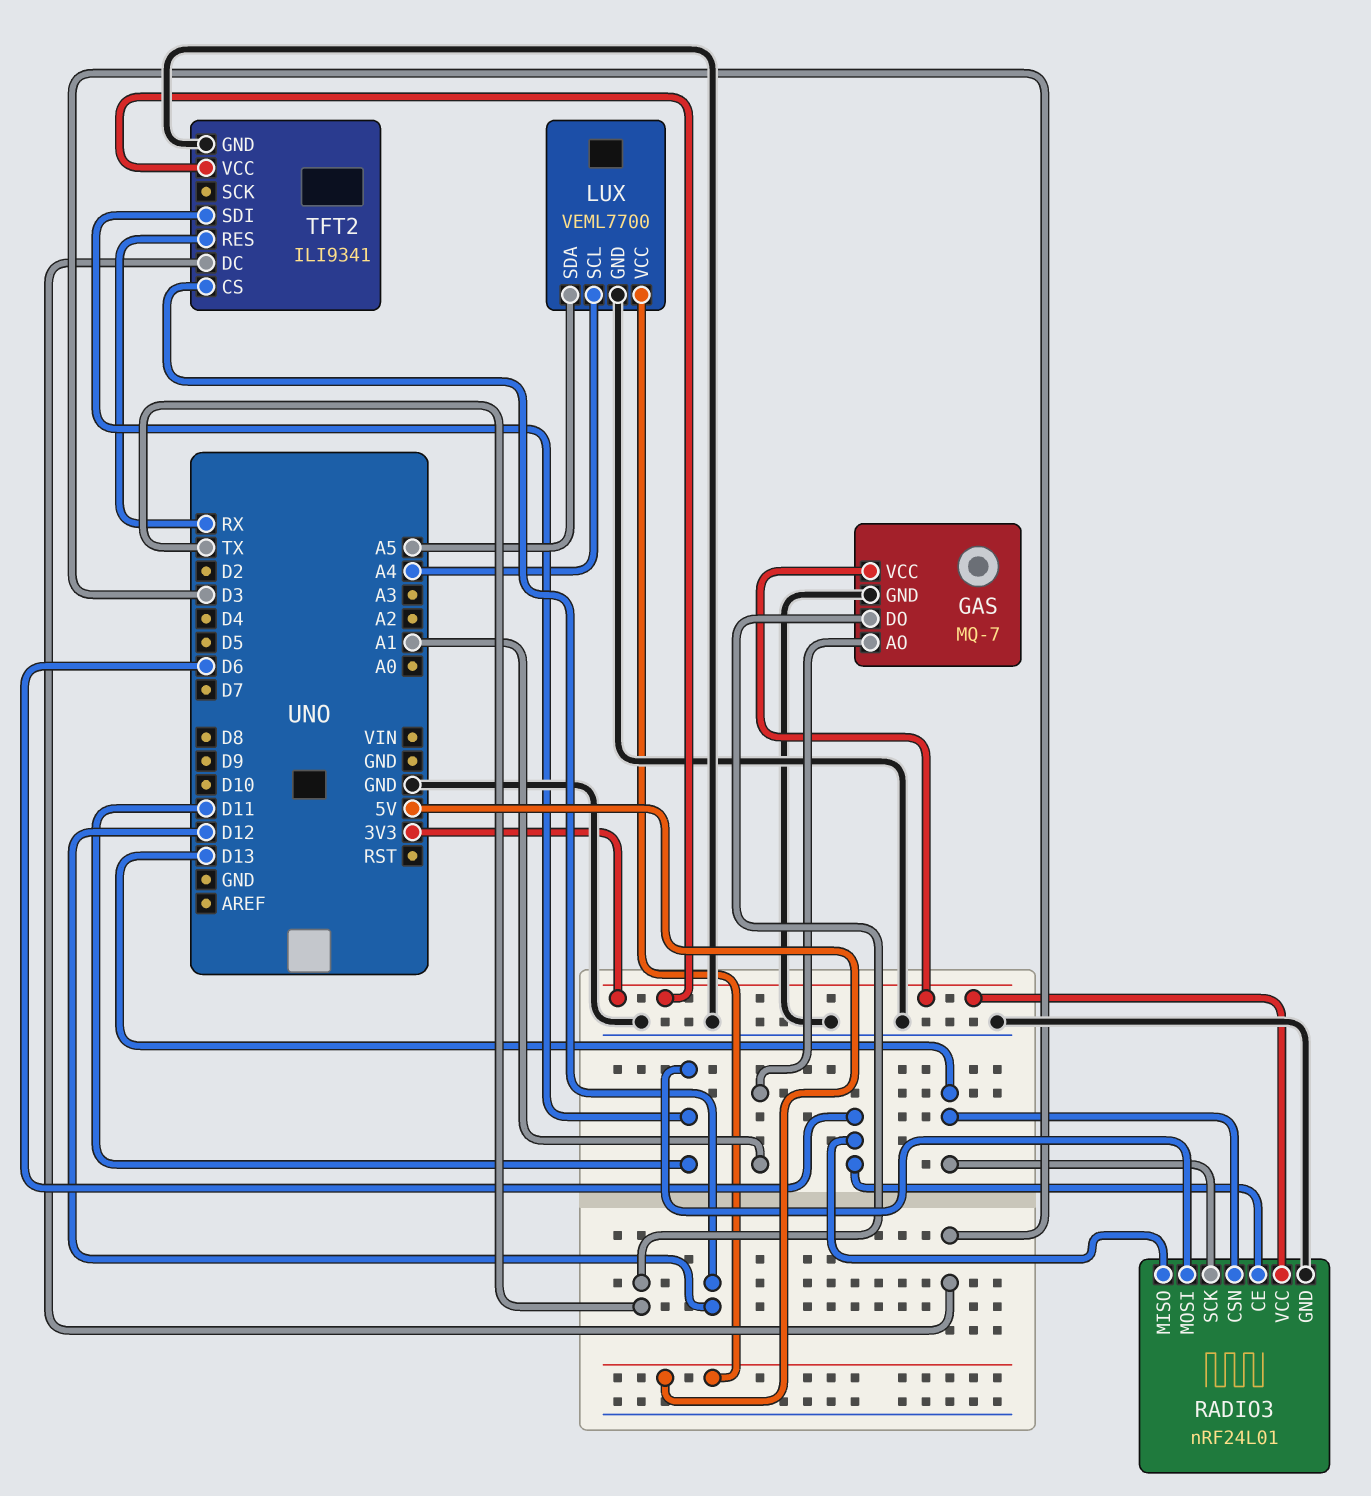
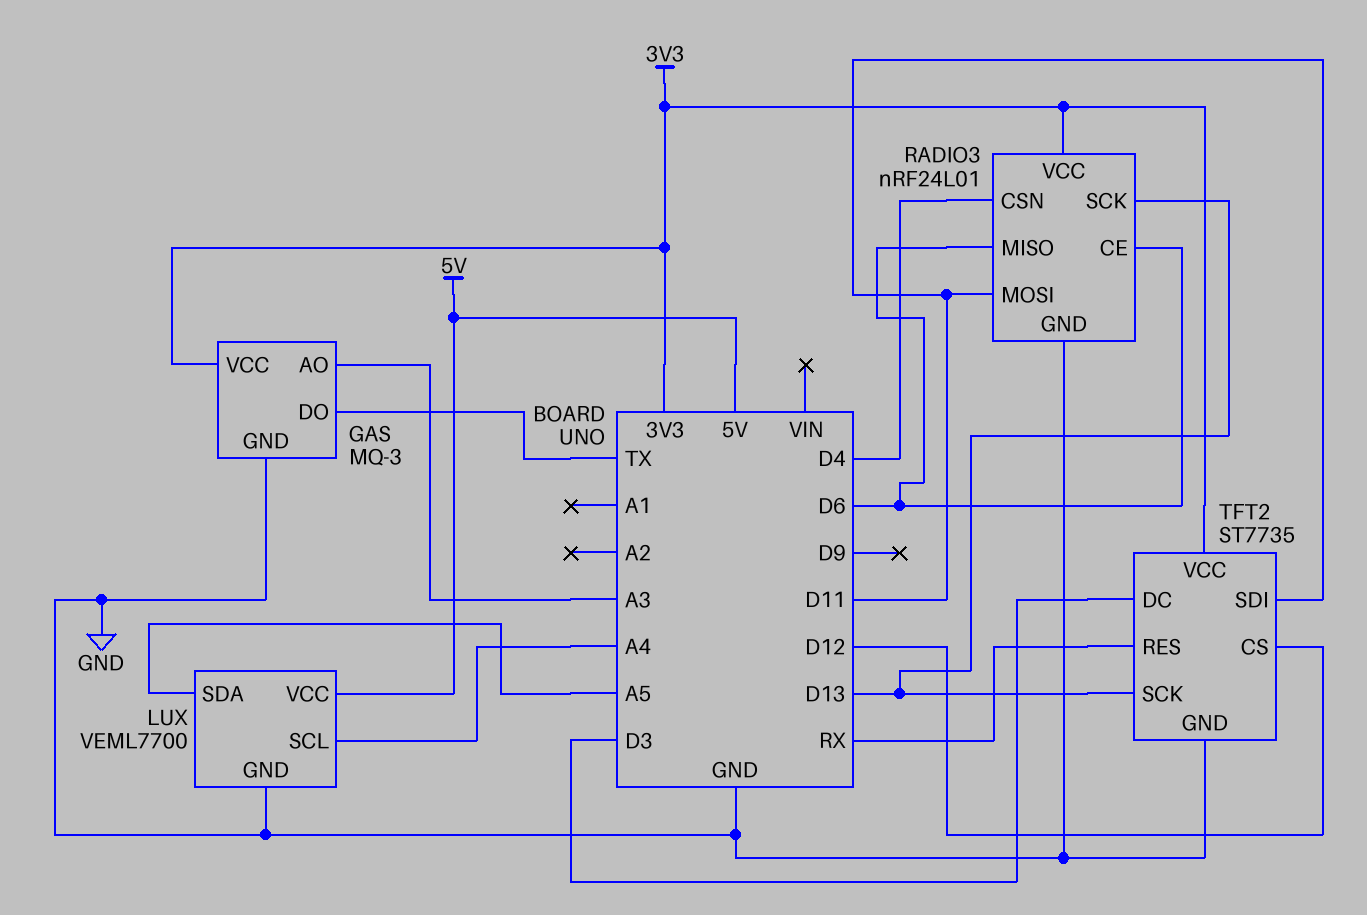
GAS: MQ-7 -> MQ-3
GAS pin AO: A1 -> A3
RADIO3 pin CSN: D13 -> D4
TFT2: ILI9341 -> ST7735
TFT2 pin SCK: none -> D13

